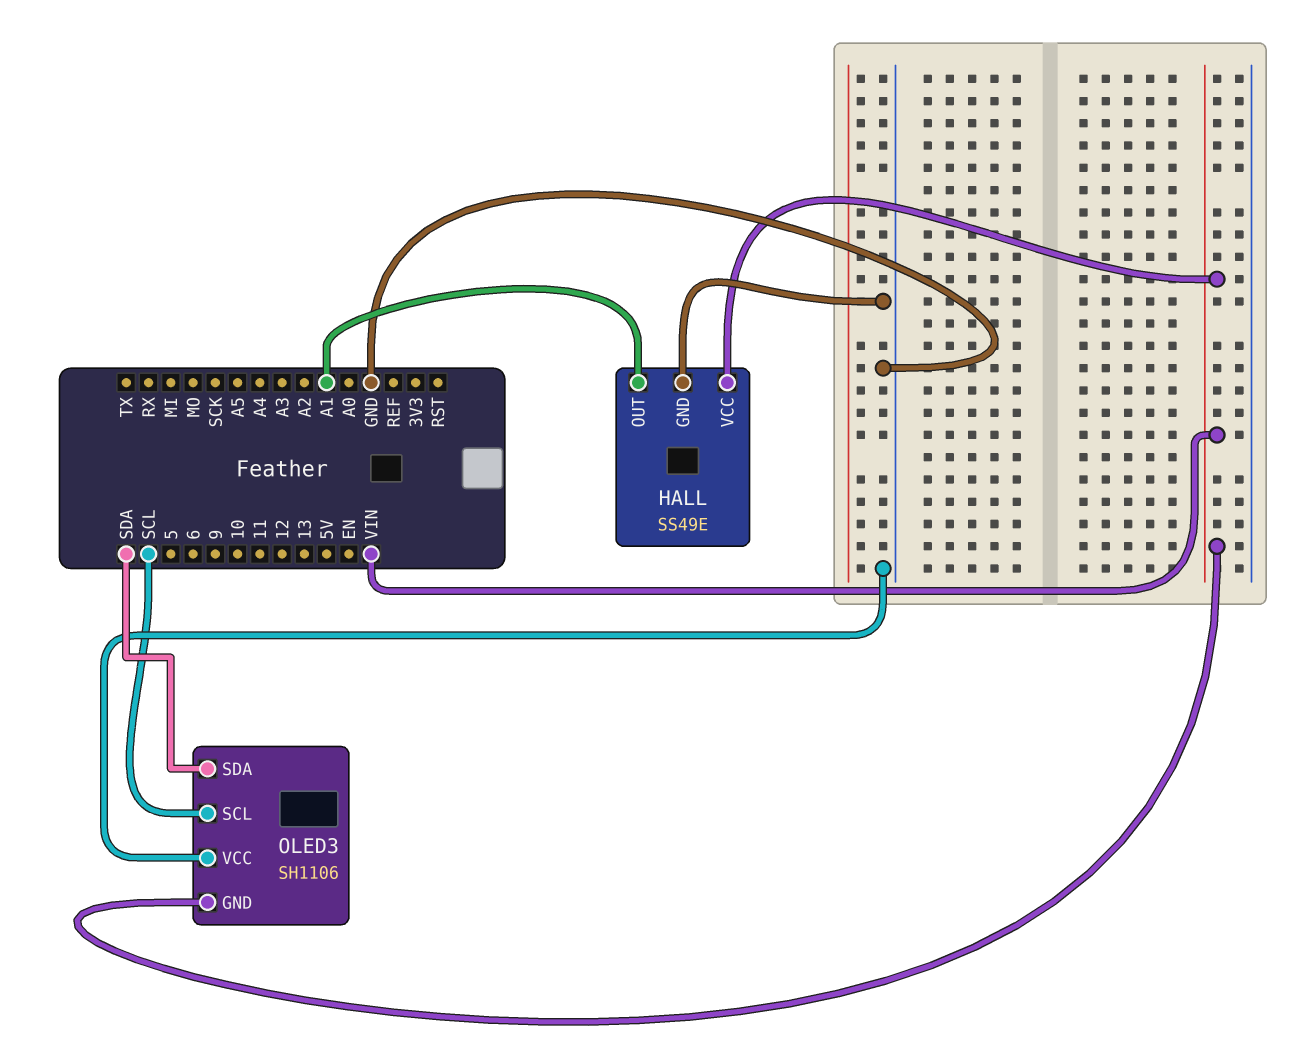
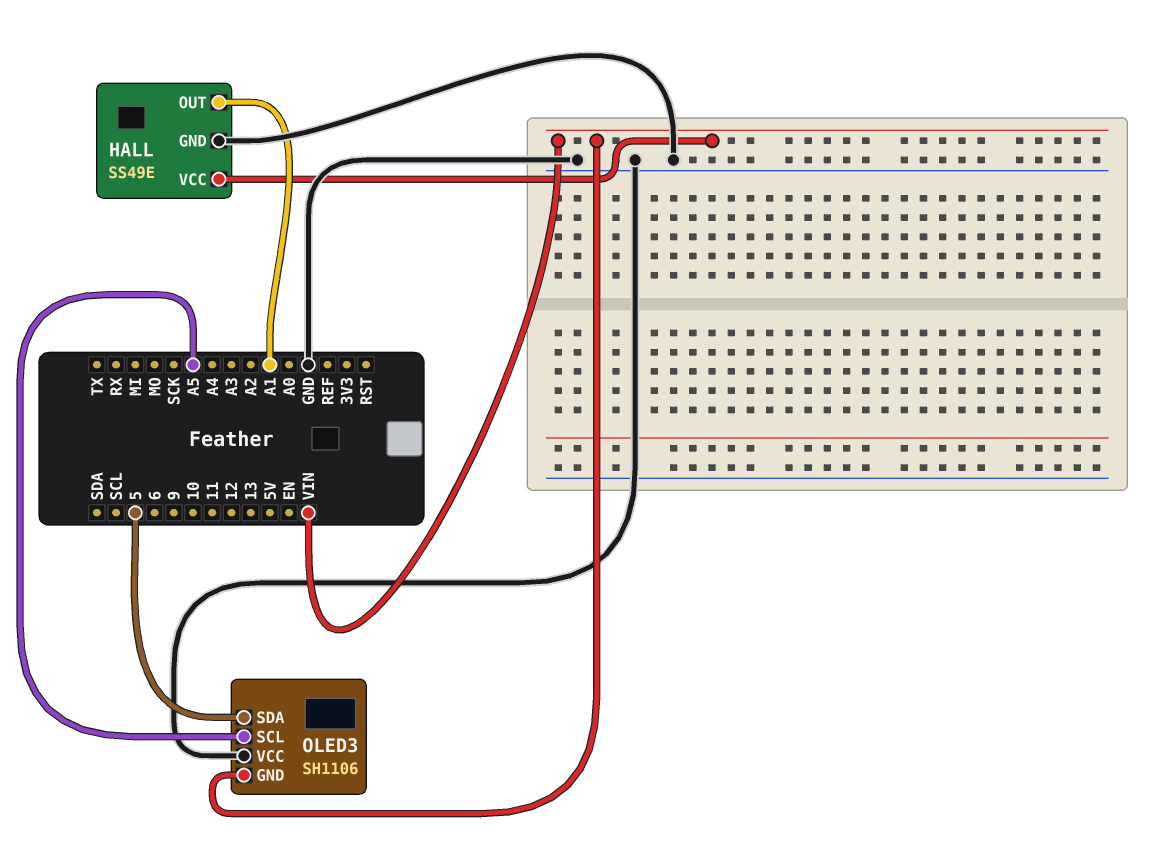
OLED3 pin SCL: SCL -> A5
OLED3 pin SDA: SDA -> 5

